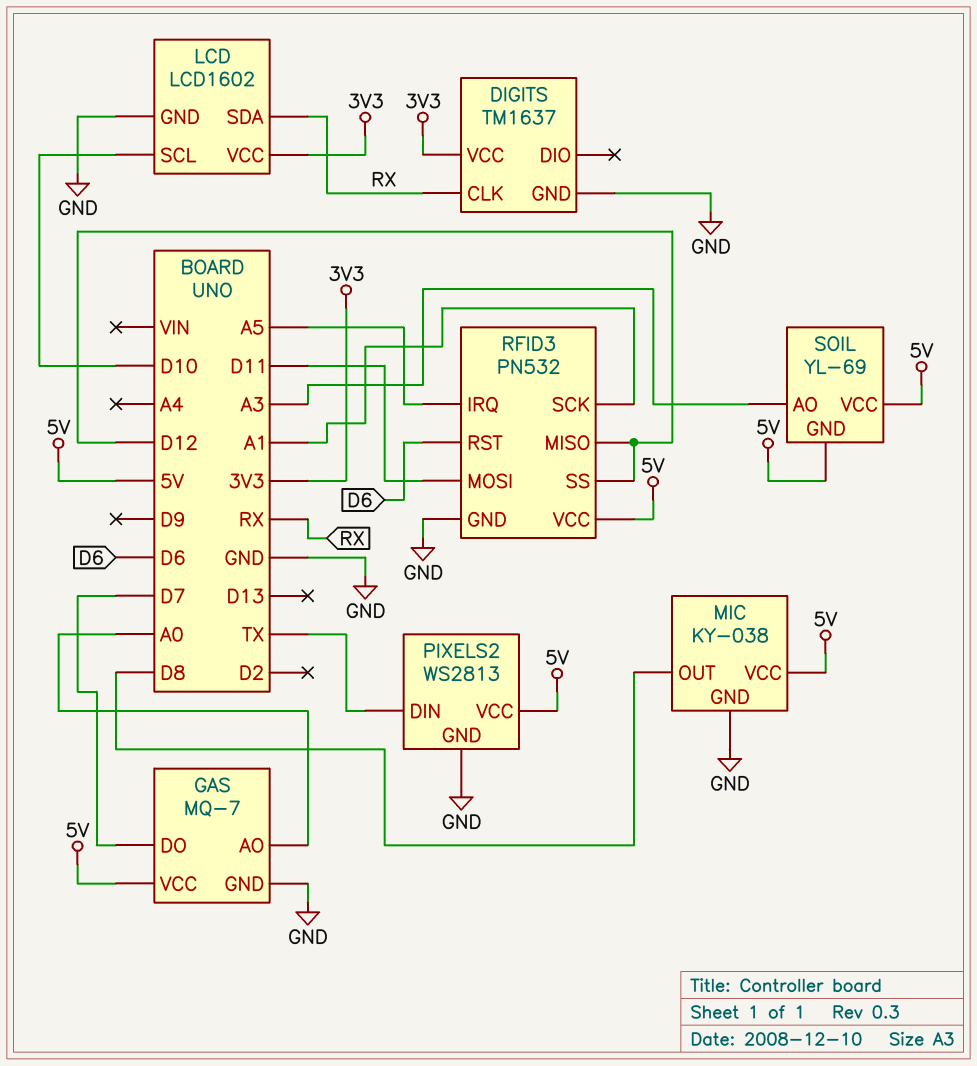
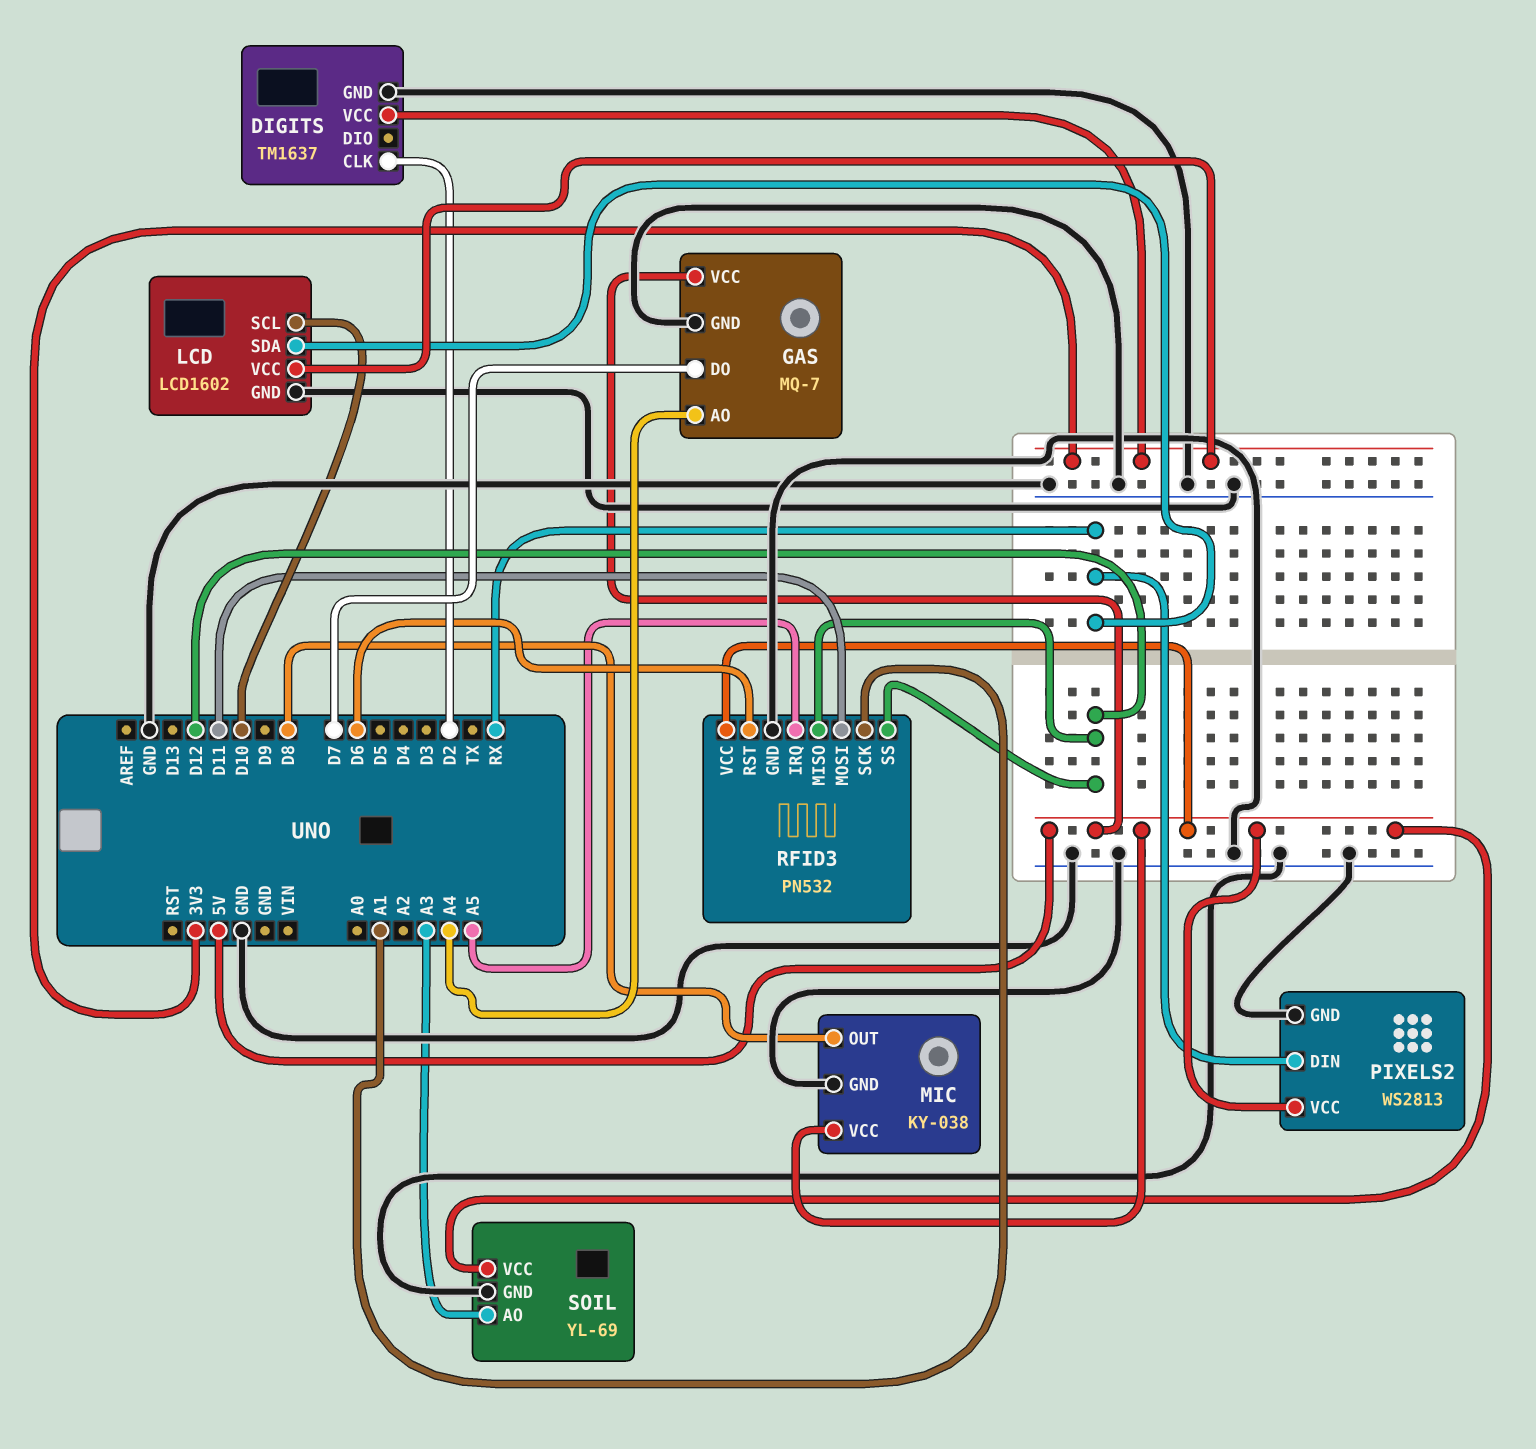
DIGITS pin CLK: RX -> D2
GAS pin AO: A0 -> A4
PIXELS2 pin DIN: TX -> RX
SOIL pin GND: 5V -> GND

